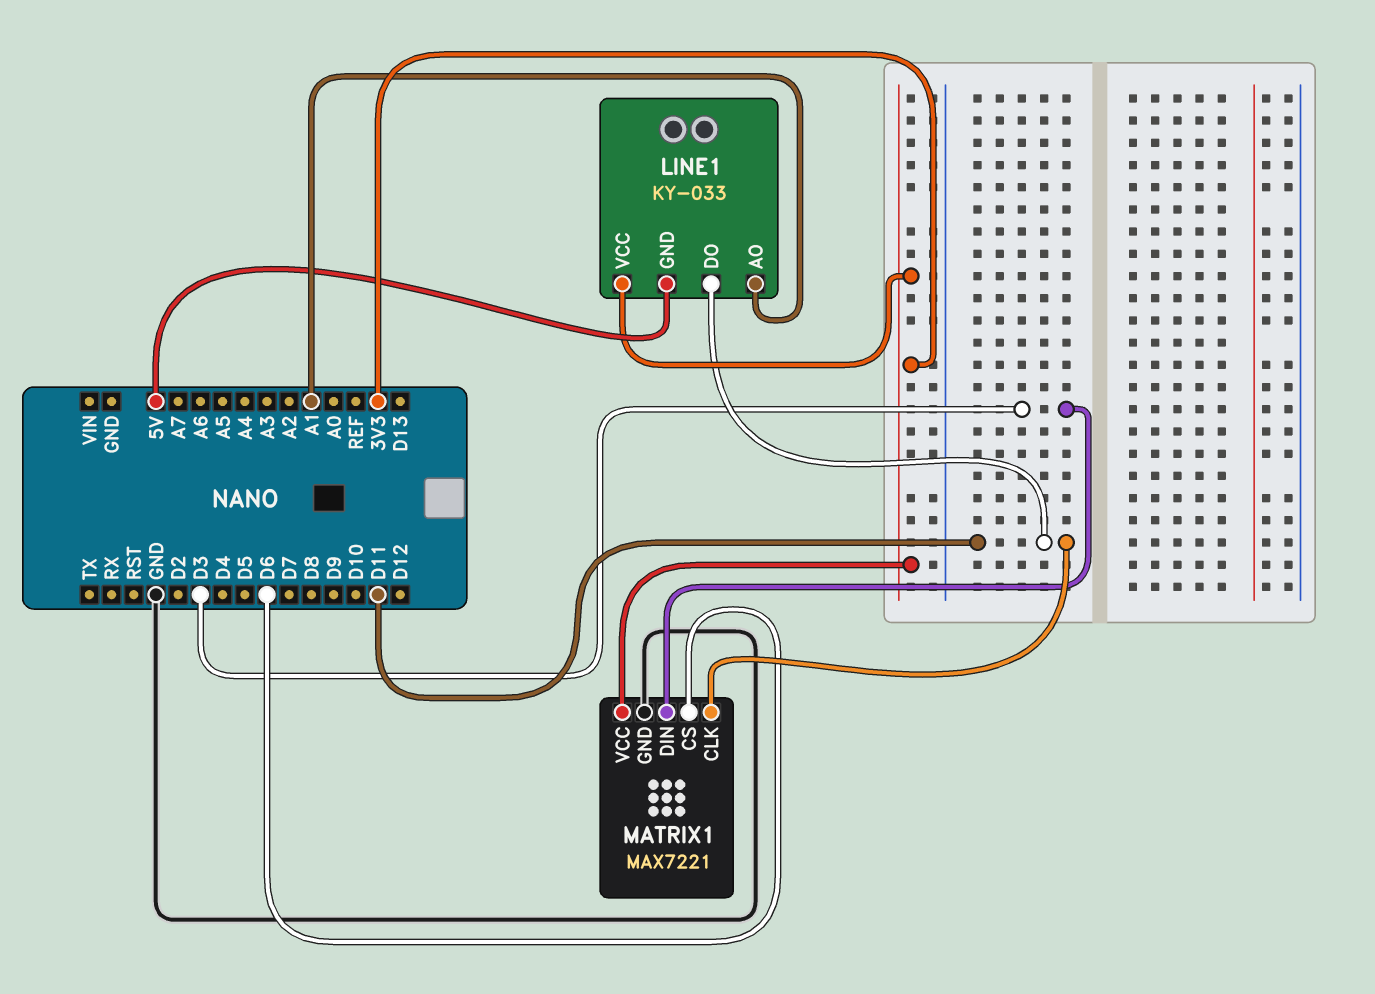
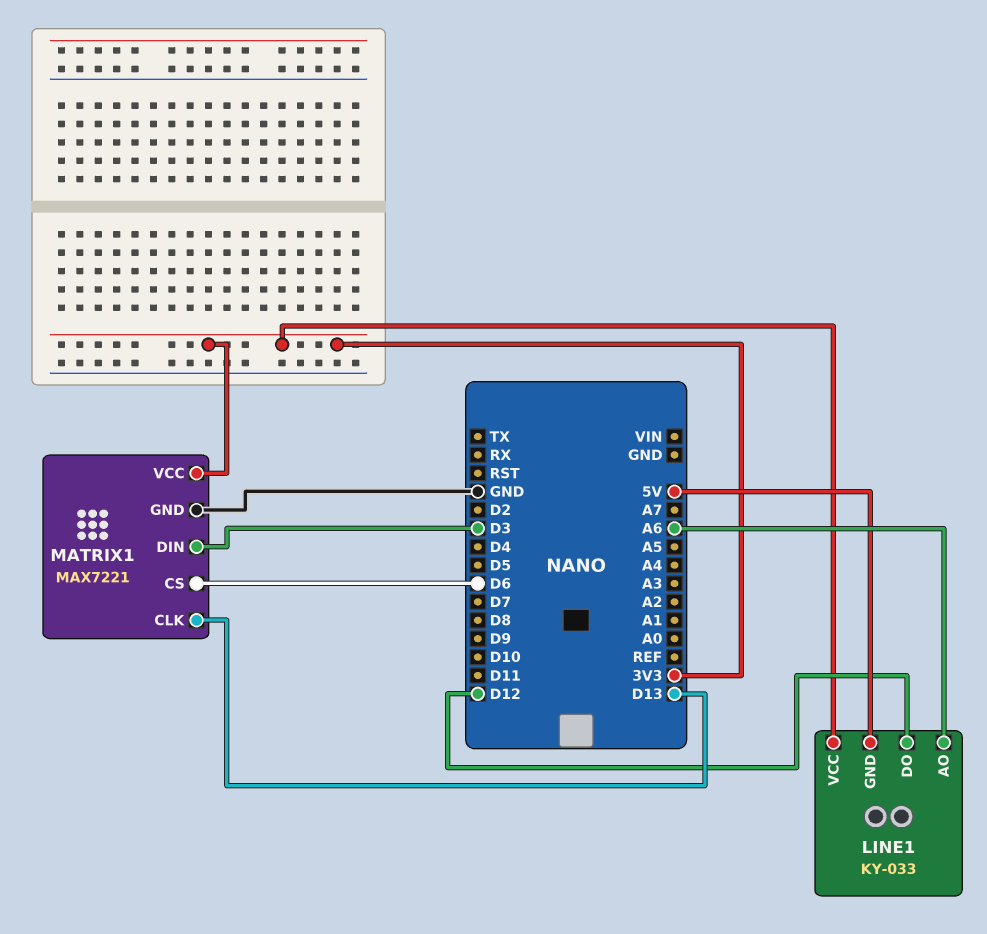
LINE1 pin AO: A1 -> A6
LINE1 pin DO: D11 -> D12
MATRIX1 pin CLK: D11 -> D13

